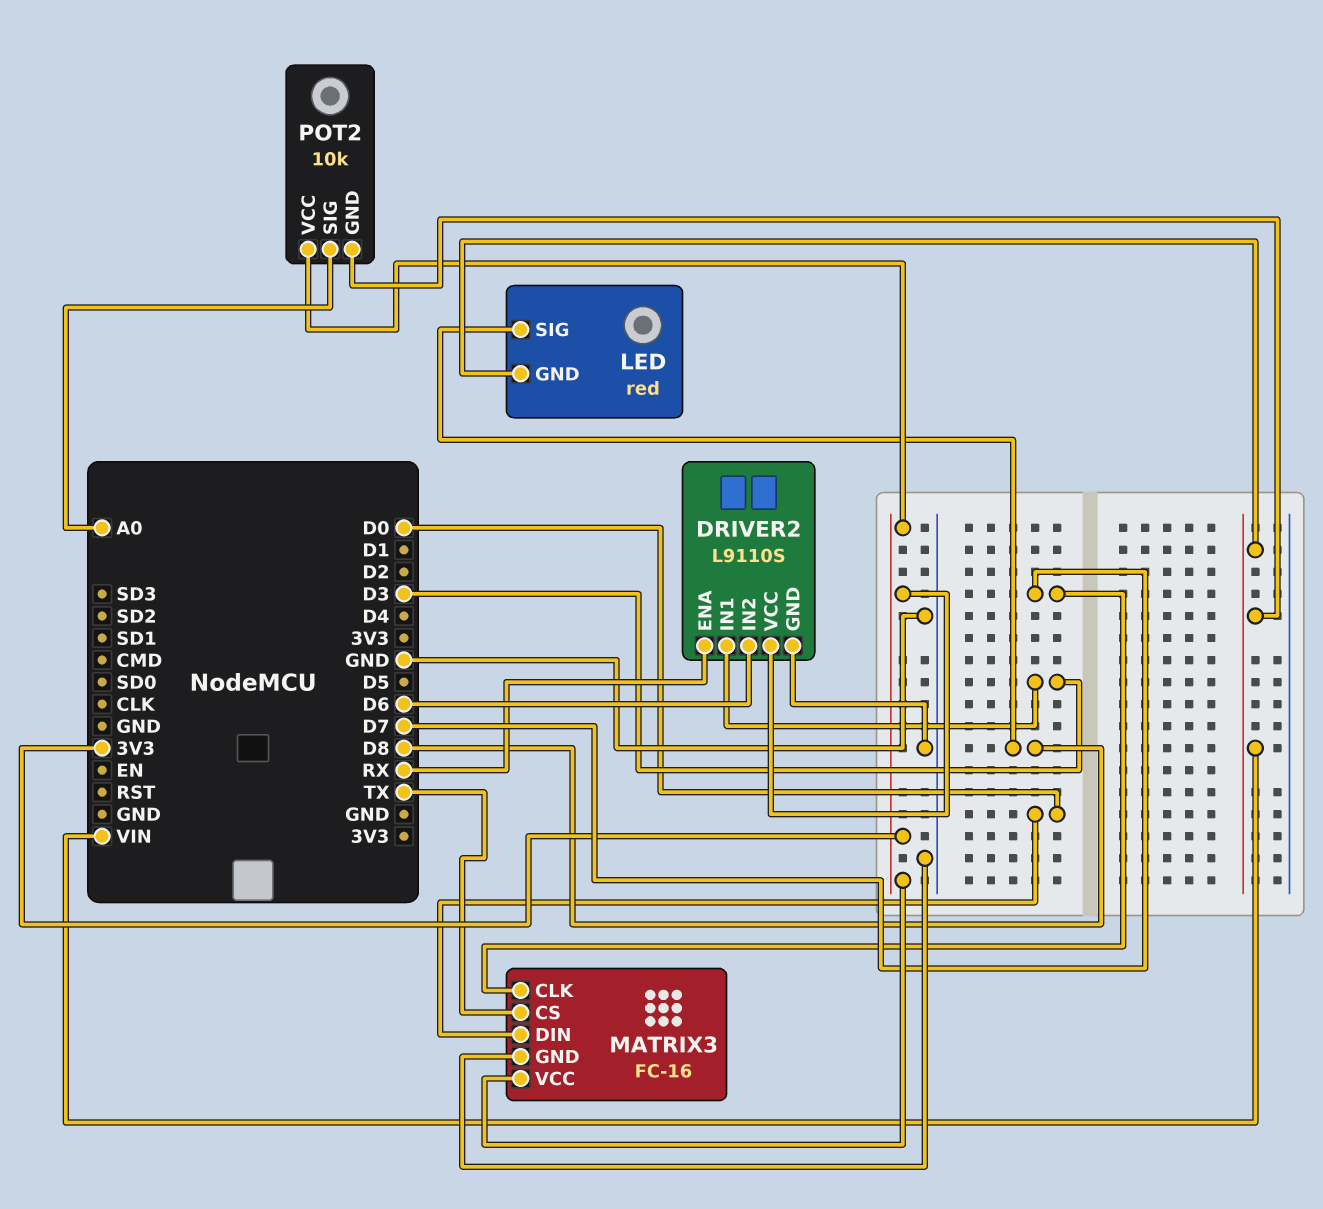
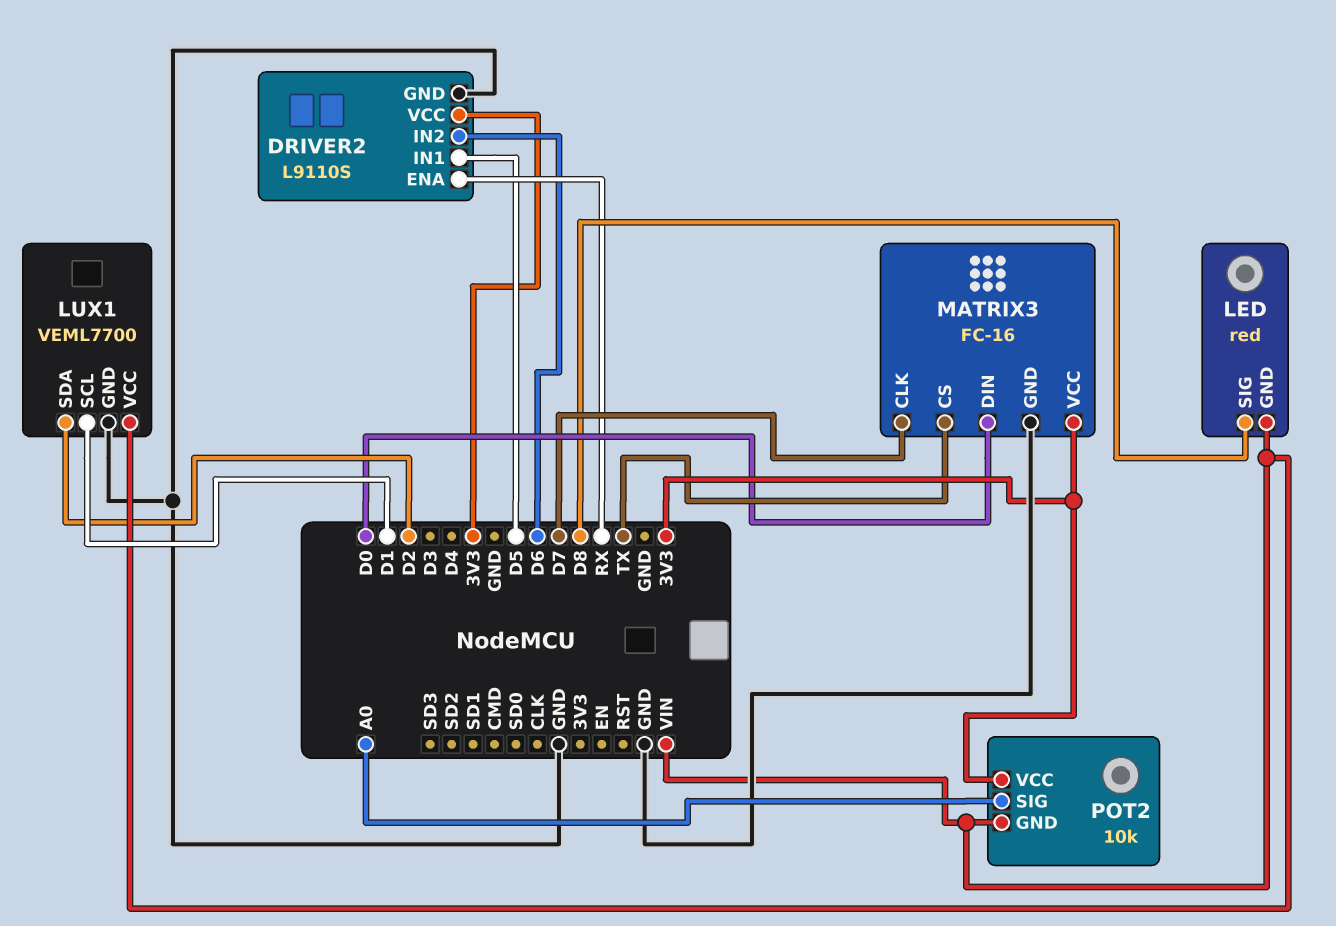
DRIVER2 pin IN1: D3 -> D5
LUX1: none -> VEML7700
LUX1 pin GND: none -> GND
LUX1 pin SCL: none -> D1
LUX1 pin SDA: none -> D2
LUX1 pin VCC: none -> VIN

